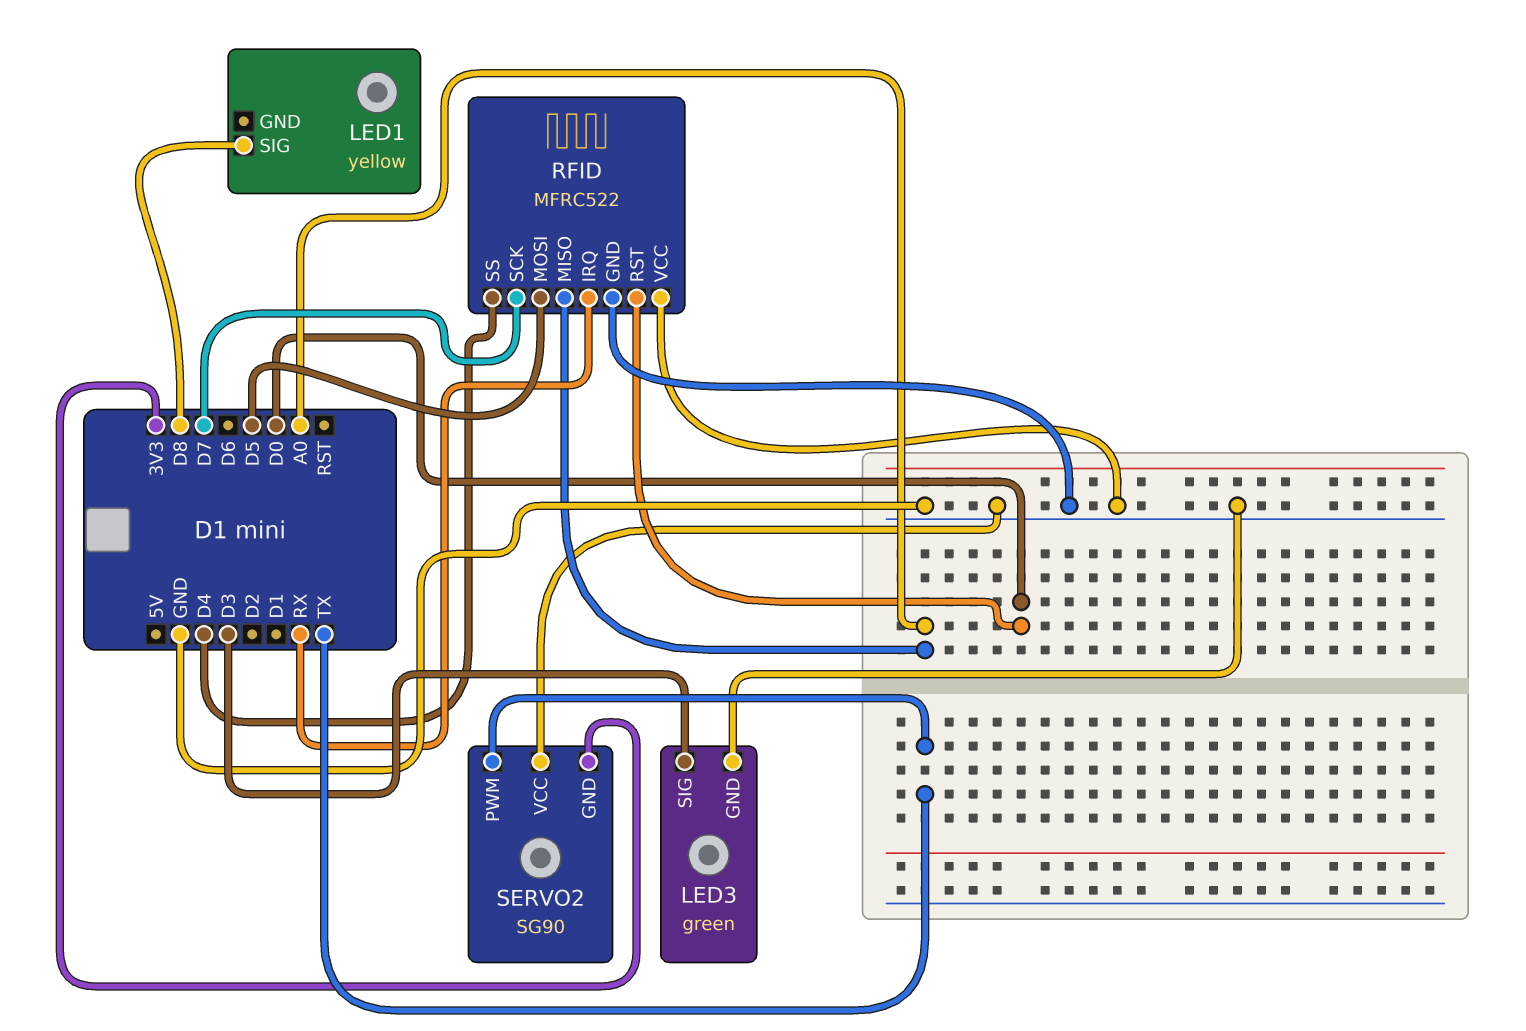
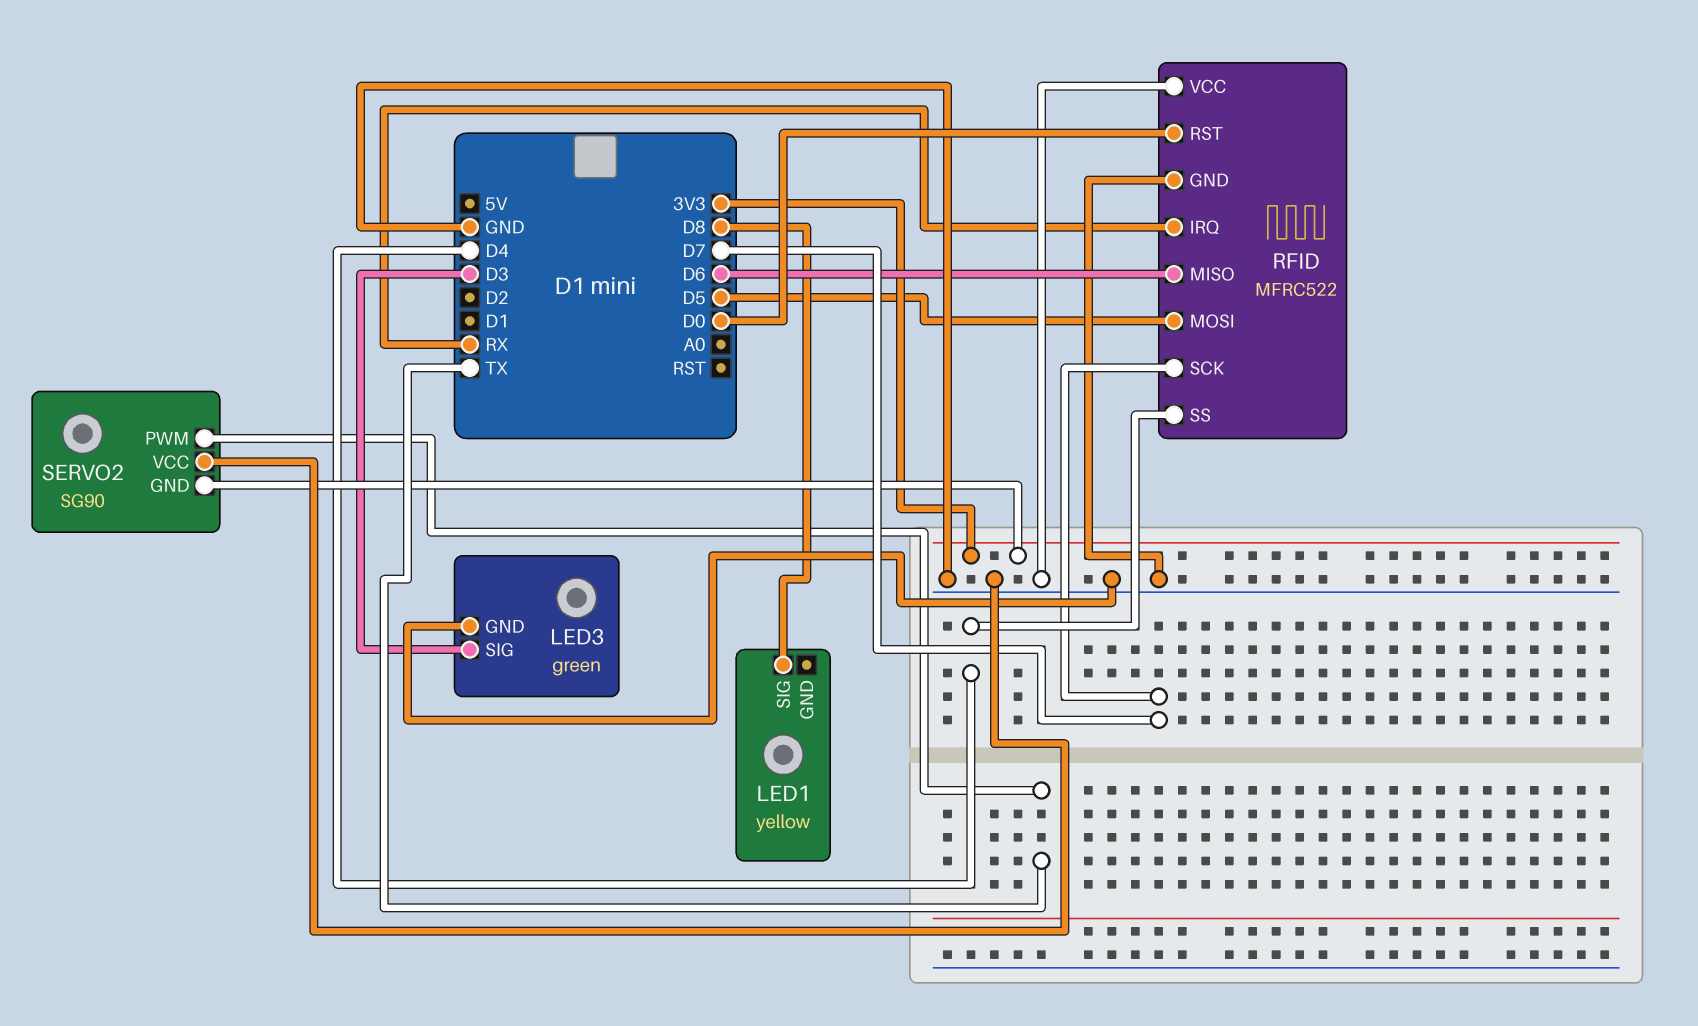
RFID pin MISO: A0 -> D6

